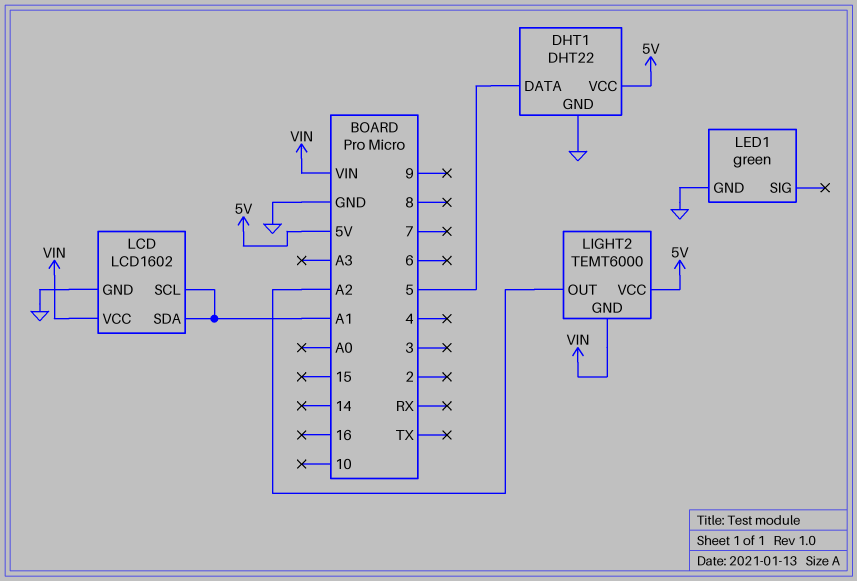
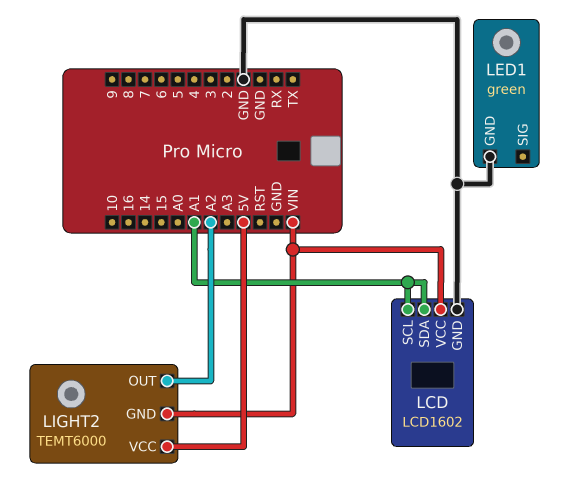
DHT1: DHT22 -> none
DHT1 pin DATA: 5 -> none
DHT1 pin GND: GND -> none
DHT1 pin VCC: 5V -> none

